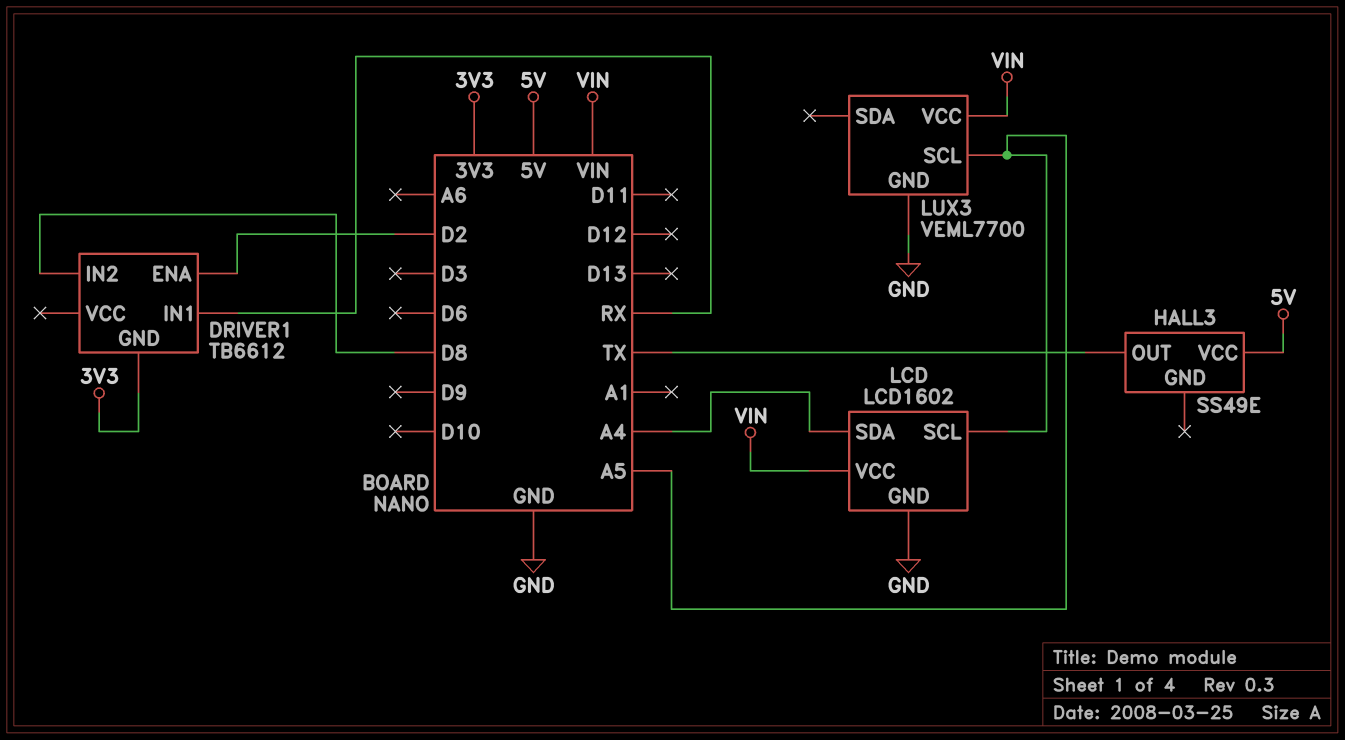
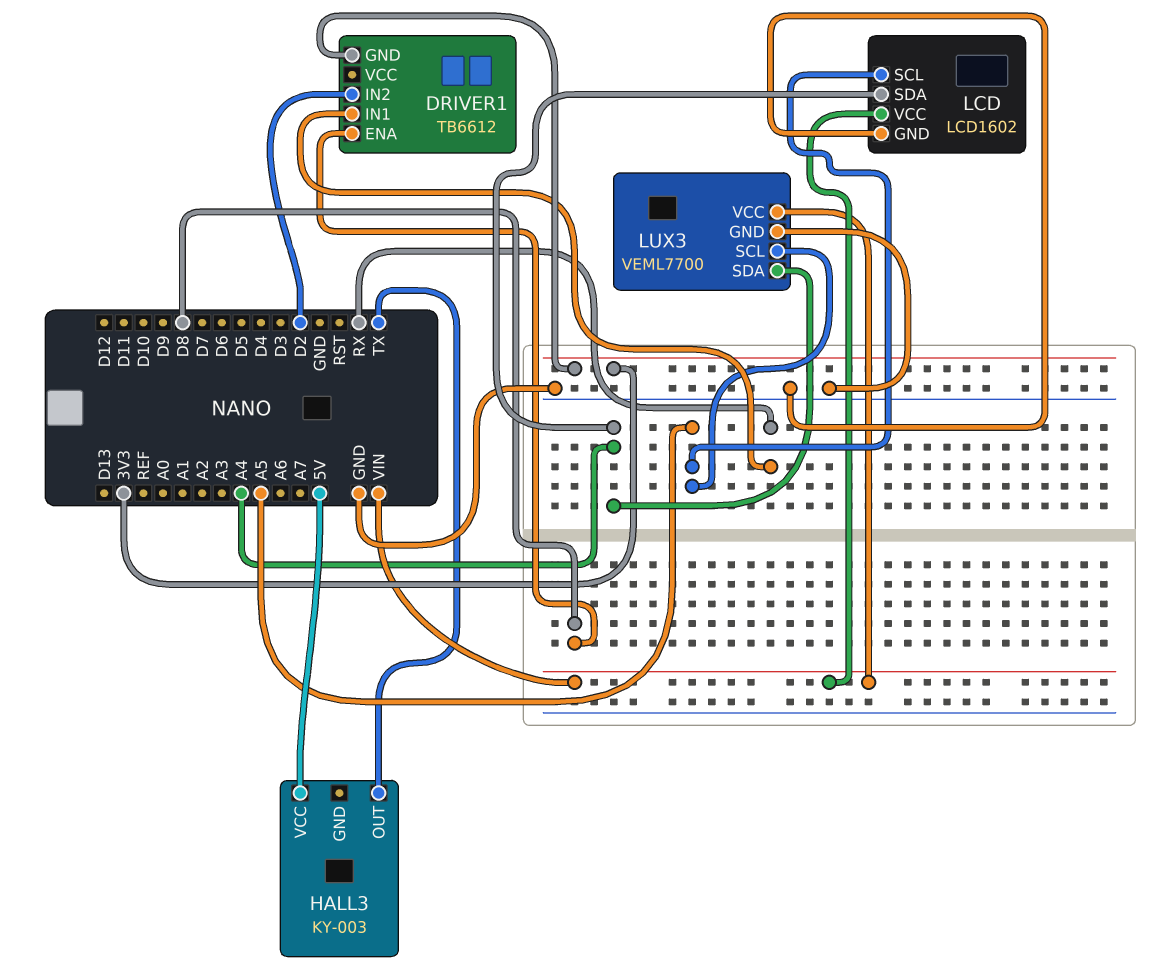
DRIVER1 pin ENA: D2 -> D8
DRIVER1 pin IN2: D8 -> D2
HALL3: SS49E -> KY-003
LUX3 pin SDA: none -> A4

